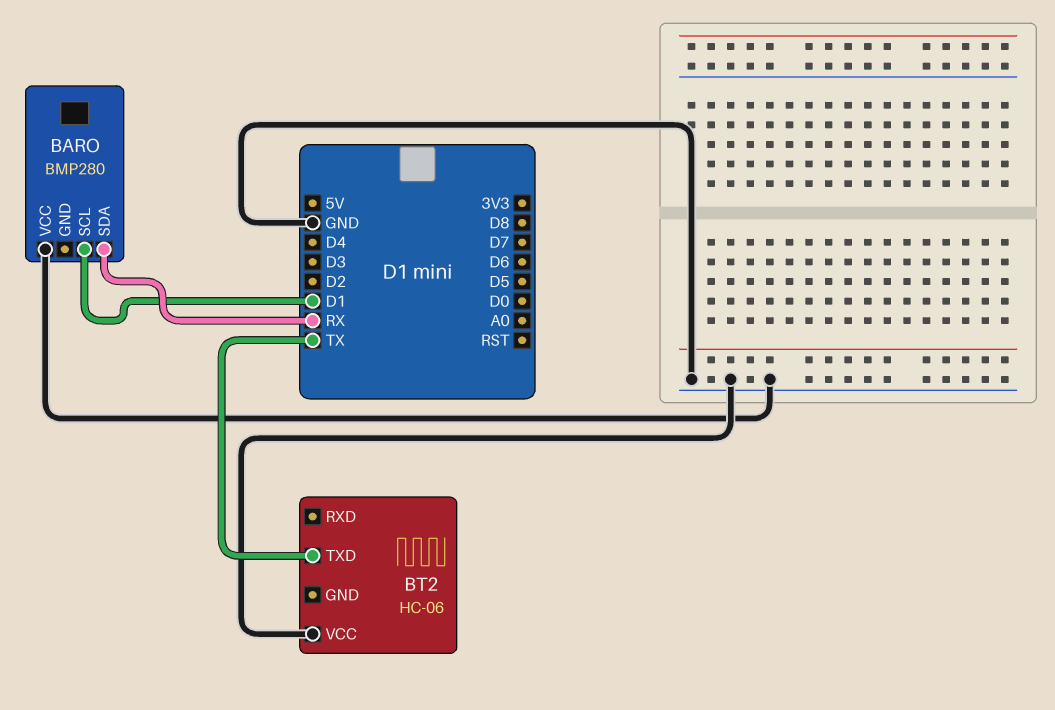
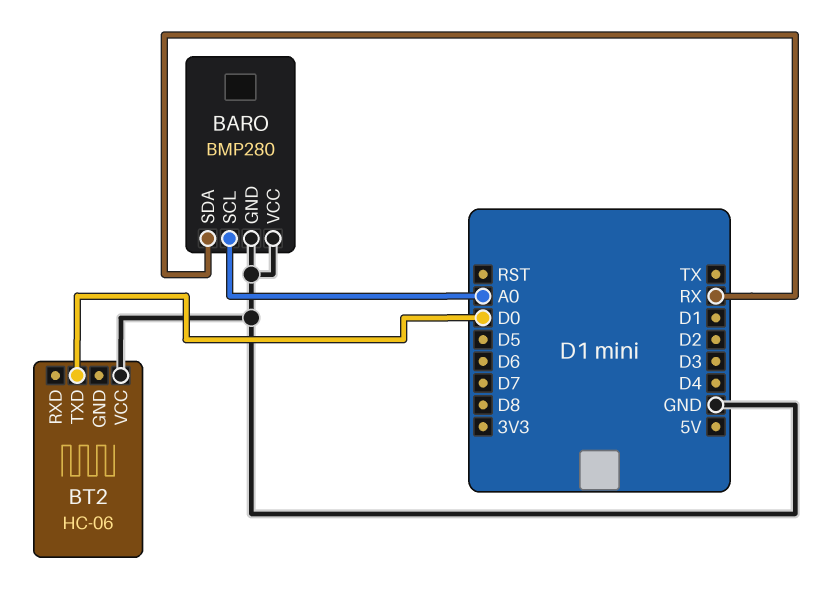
BARO pin GND: none -> GND
BARO pin SCL: D1 -> A0
BT2 pin TXD: TX -> D0

